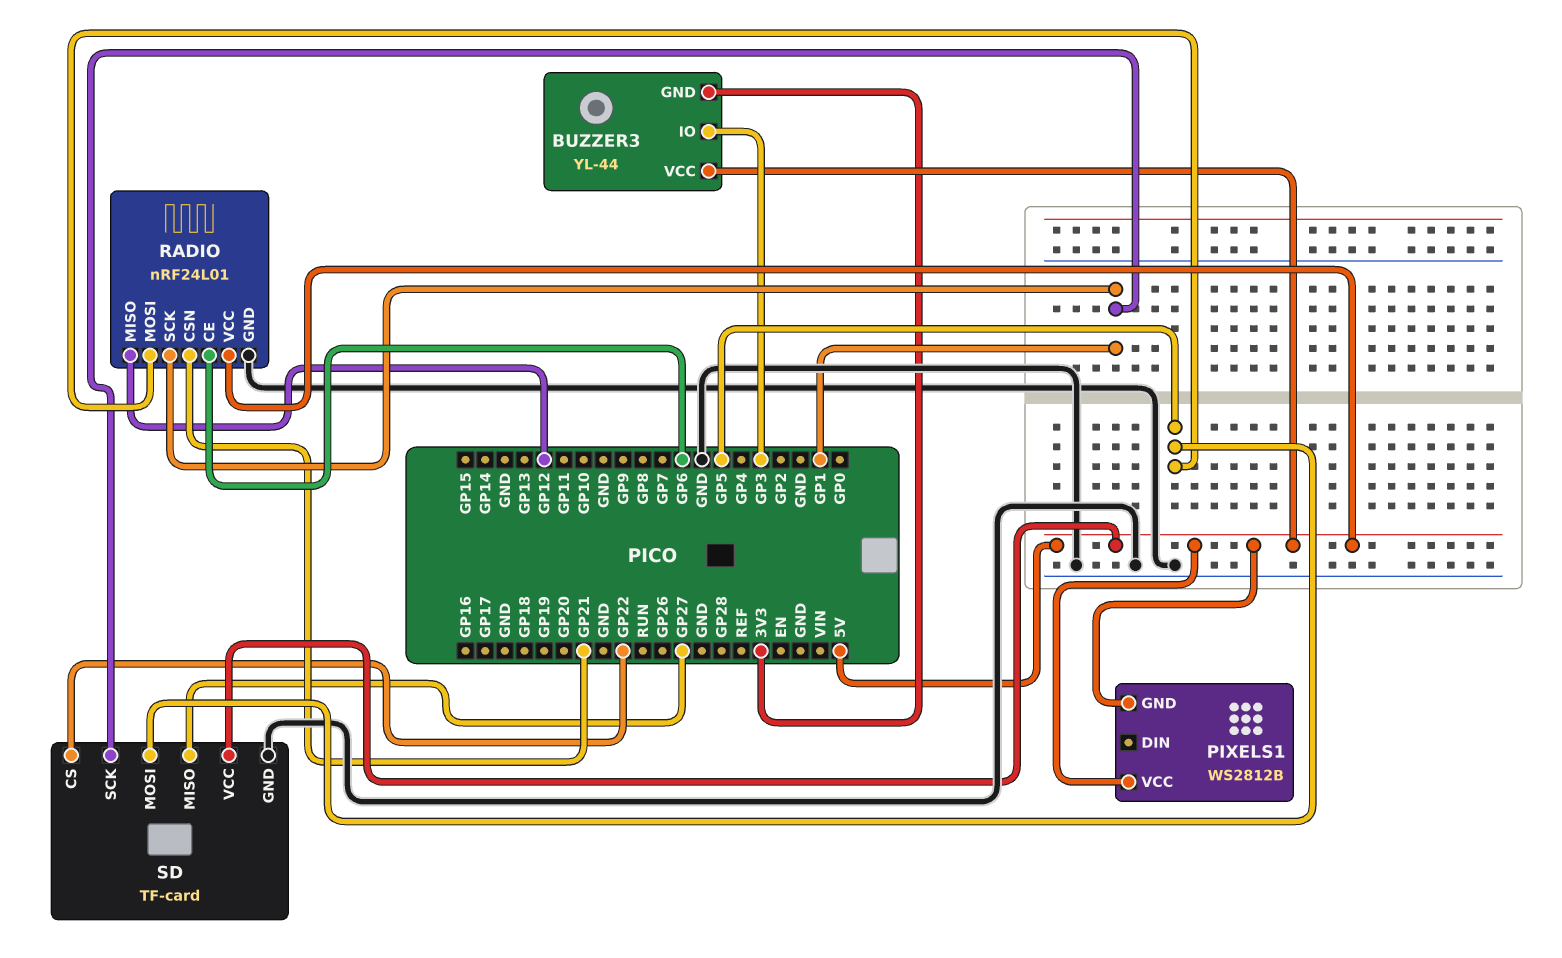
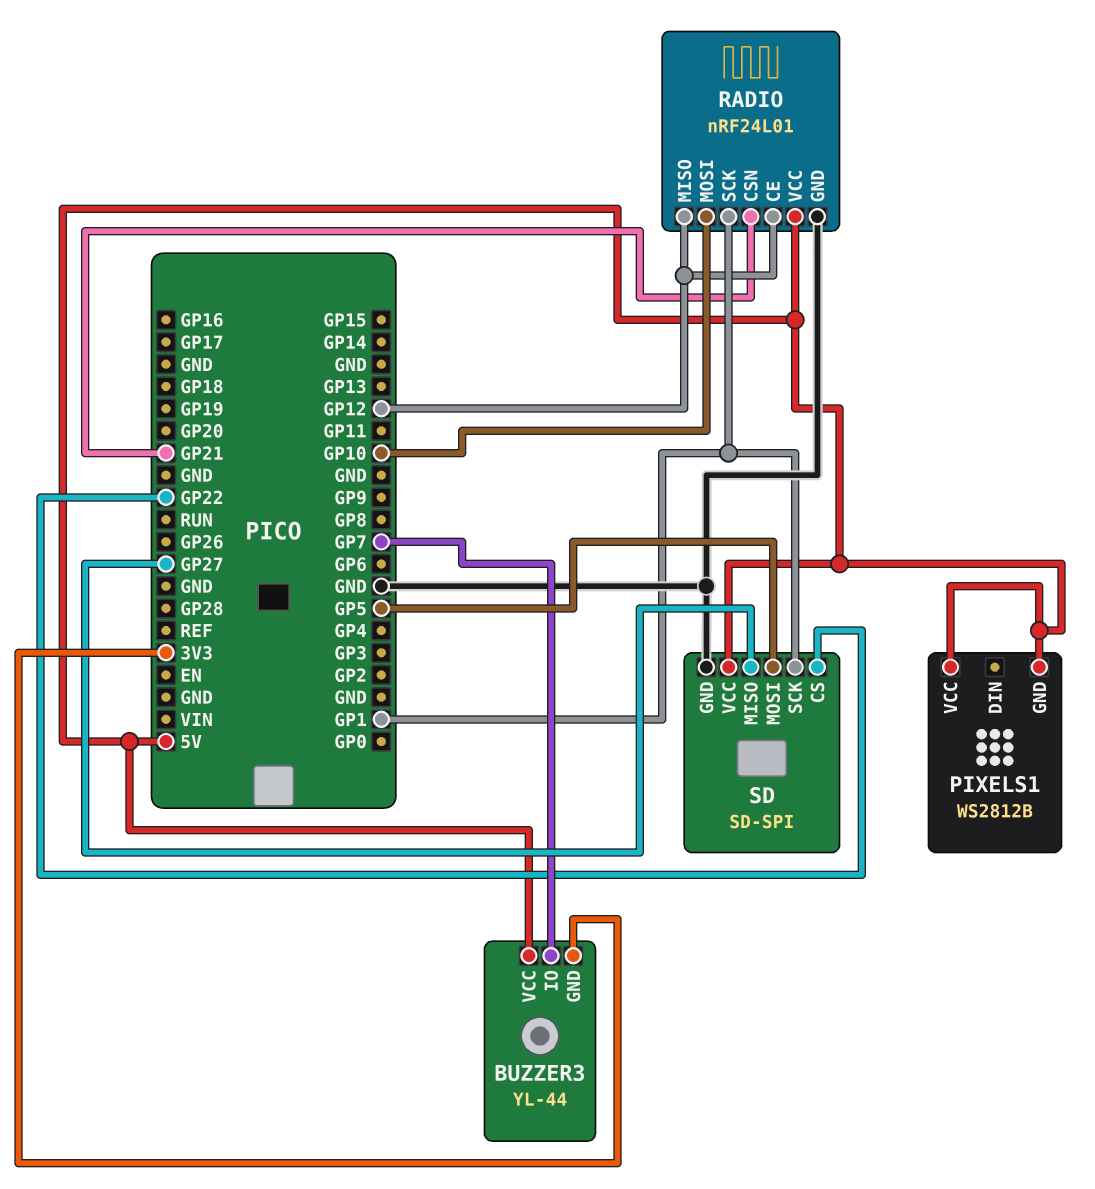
BUZZER3 pin IO: GP3 -> GP7
RADIO pin CE: GP6 -> GP12
RADIO pin MOSI: GP5 -> GP10
SD: TF-card -> SD-SPI

